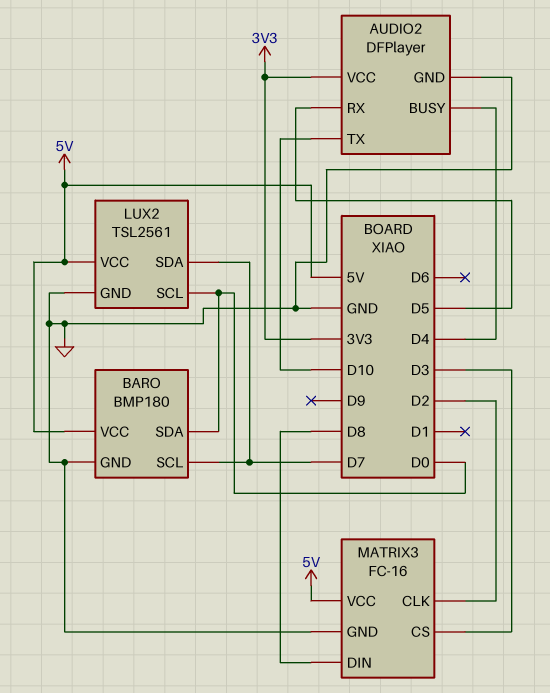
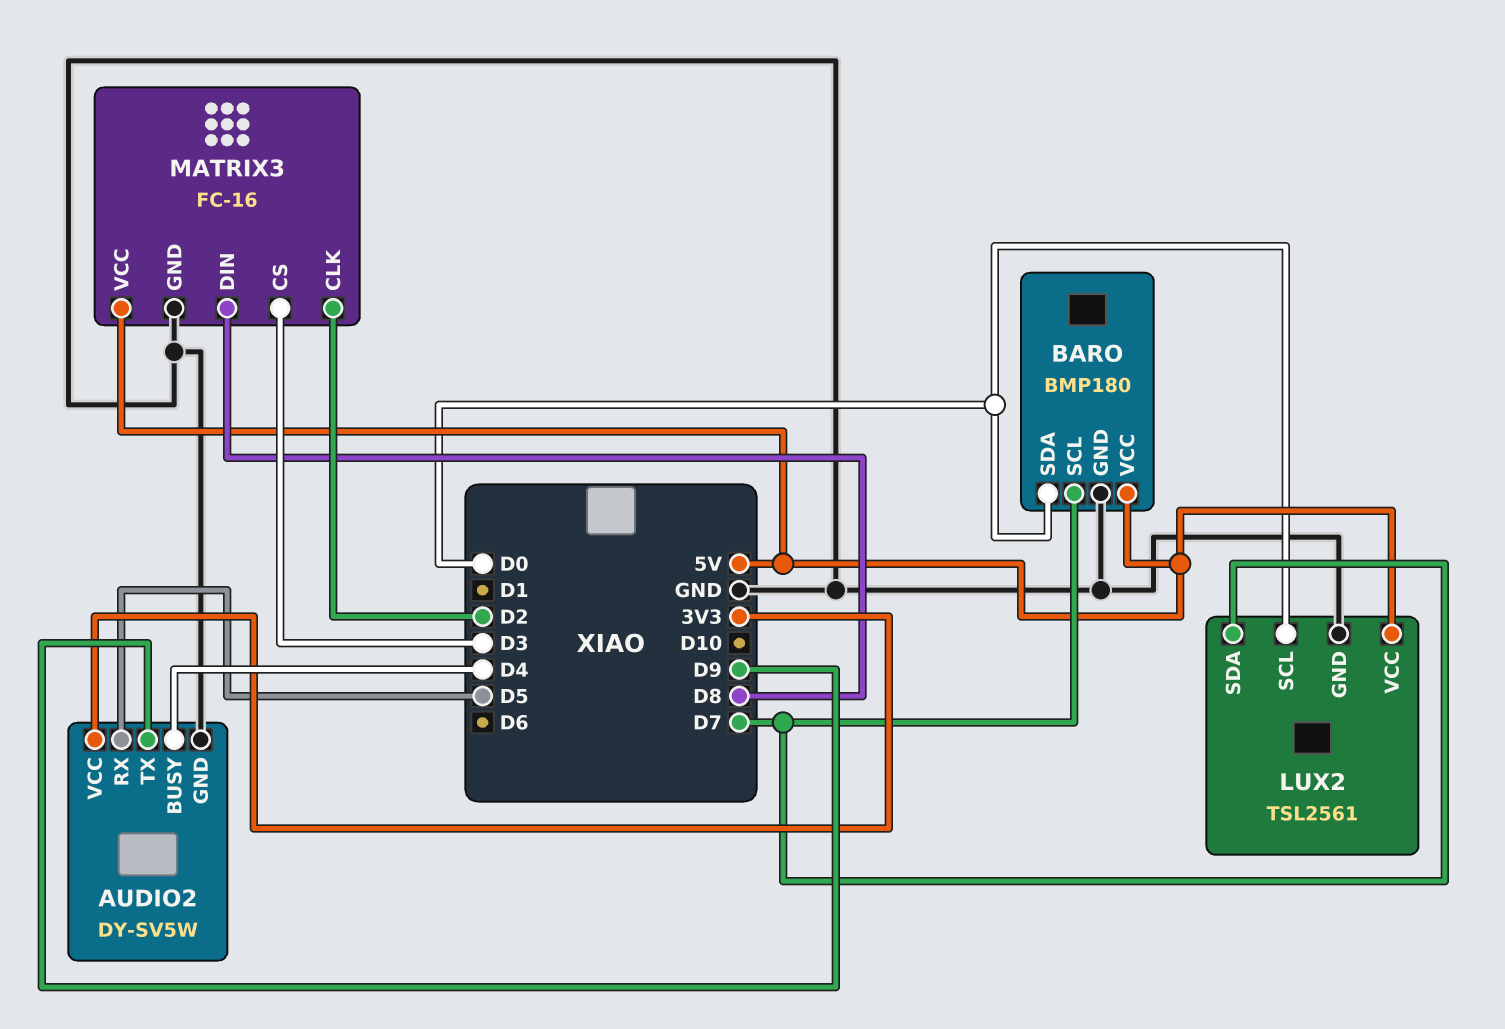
AUDIO2: DFPlayer -> DY-SV5W
AUDIO2 pin TX: D10 -> D9

